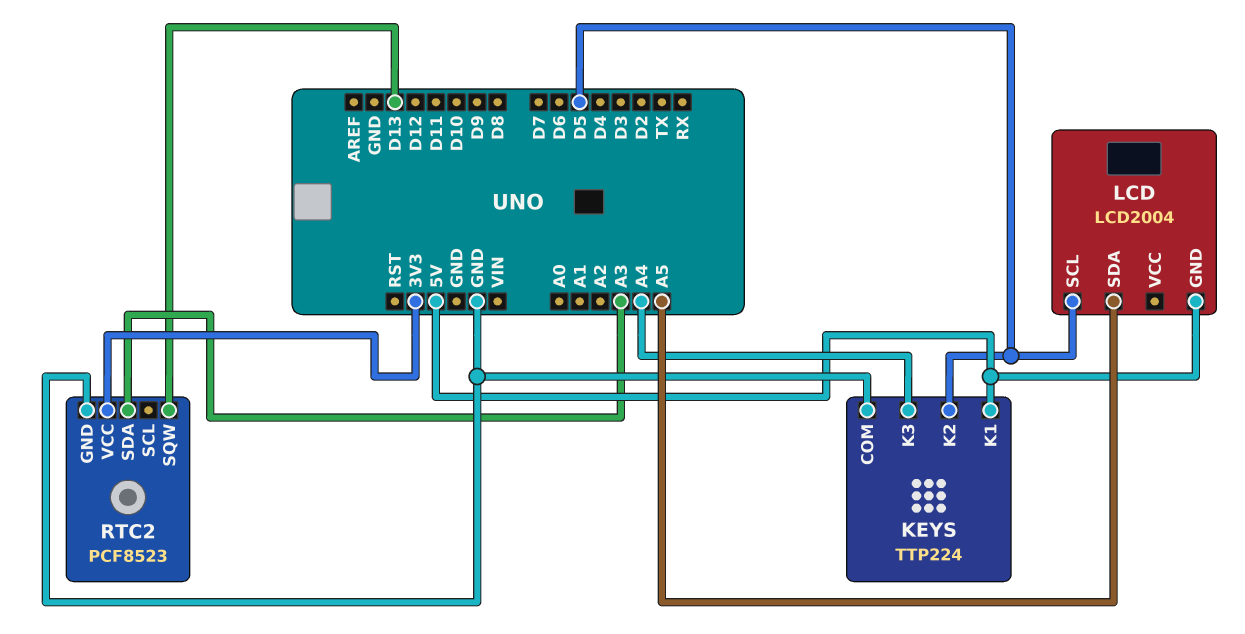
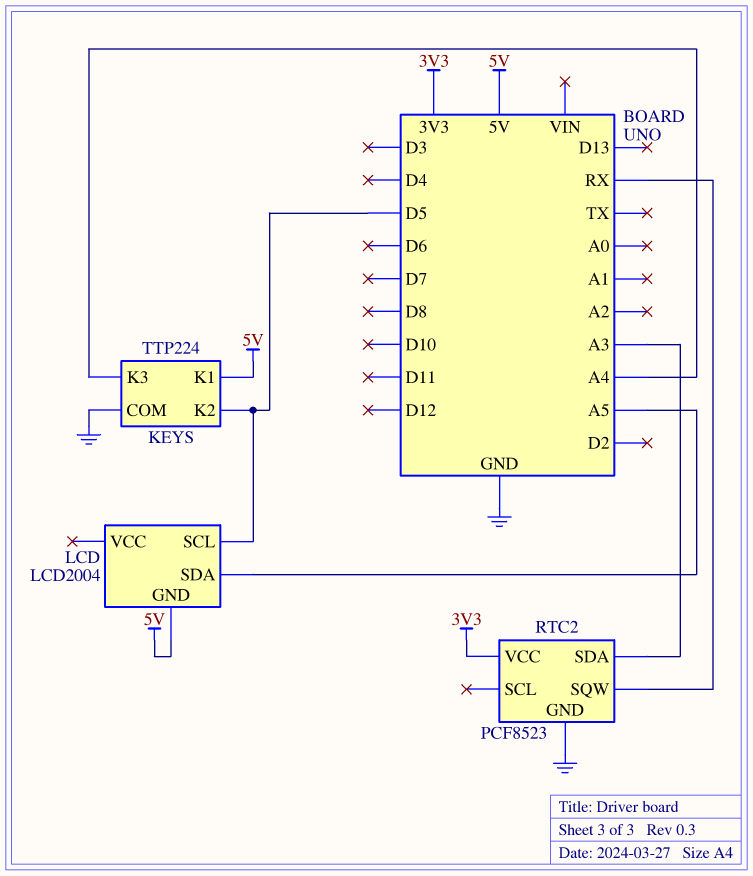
RTC2 pin SQW: D13 -> RX

